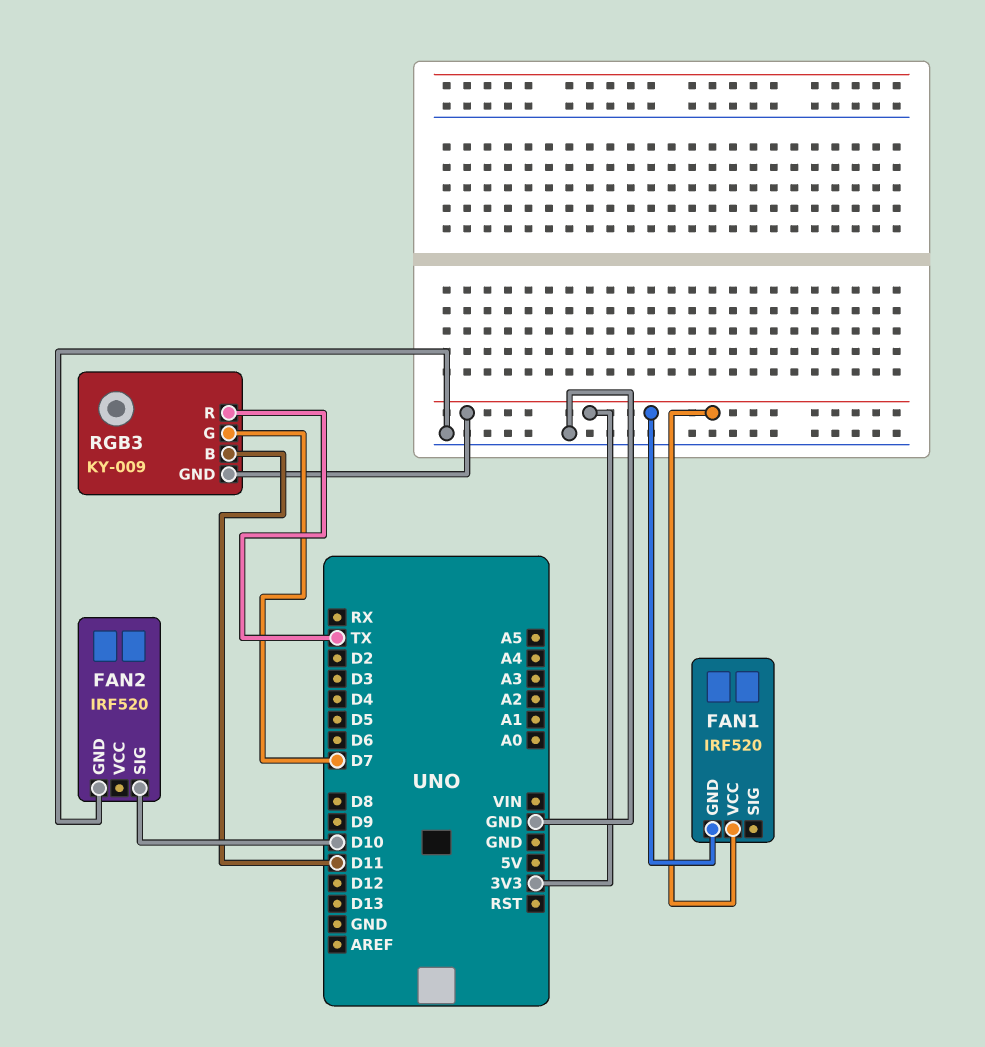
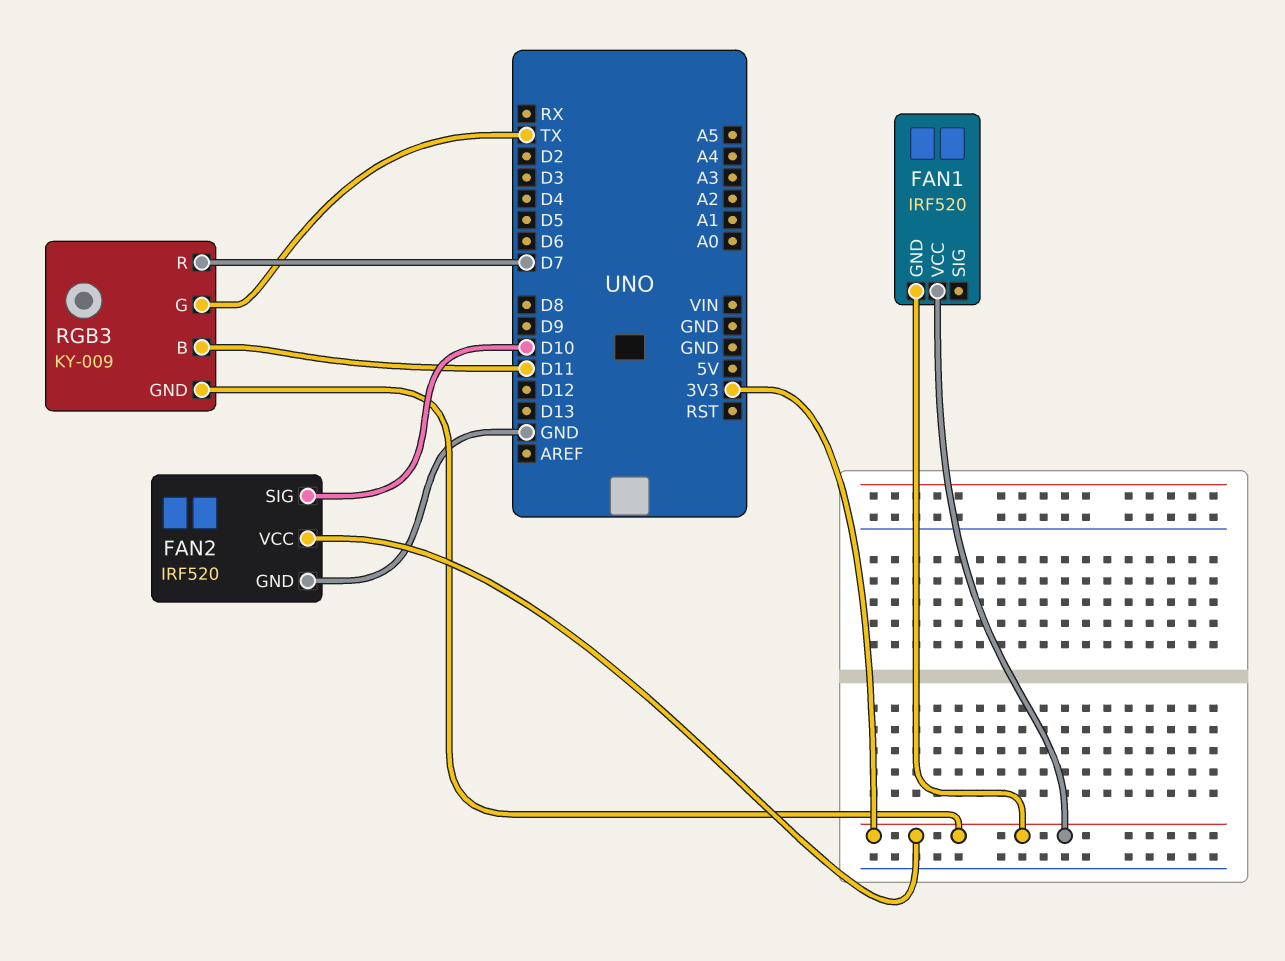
FAN2 pin VCC: none -> 3V3
RGB3 pin G: D7 -> TX
RGB3 pin R: TX -> D7

